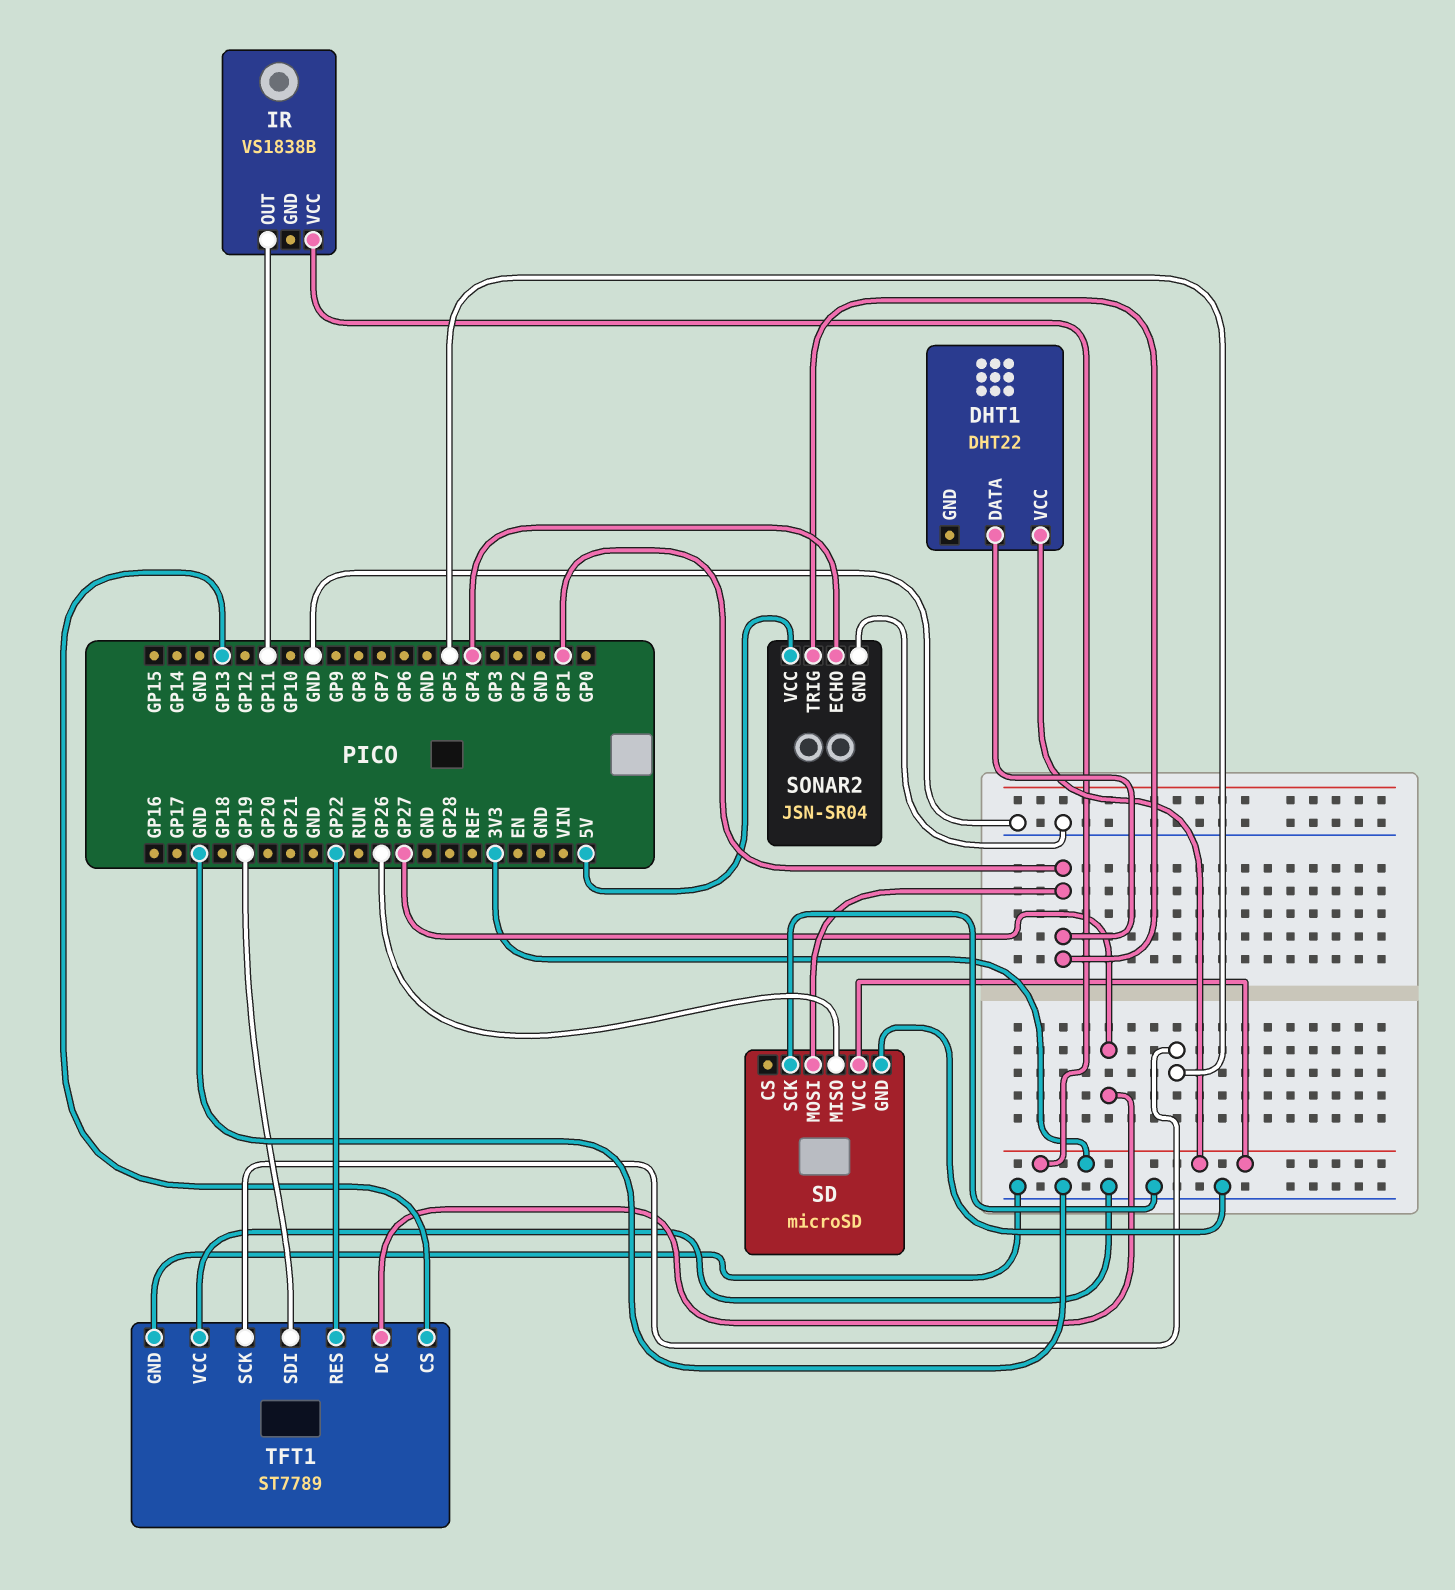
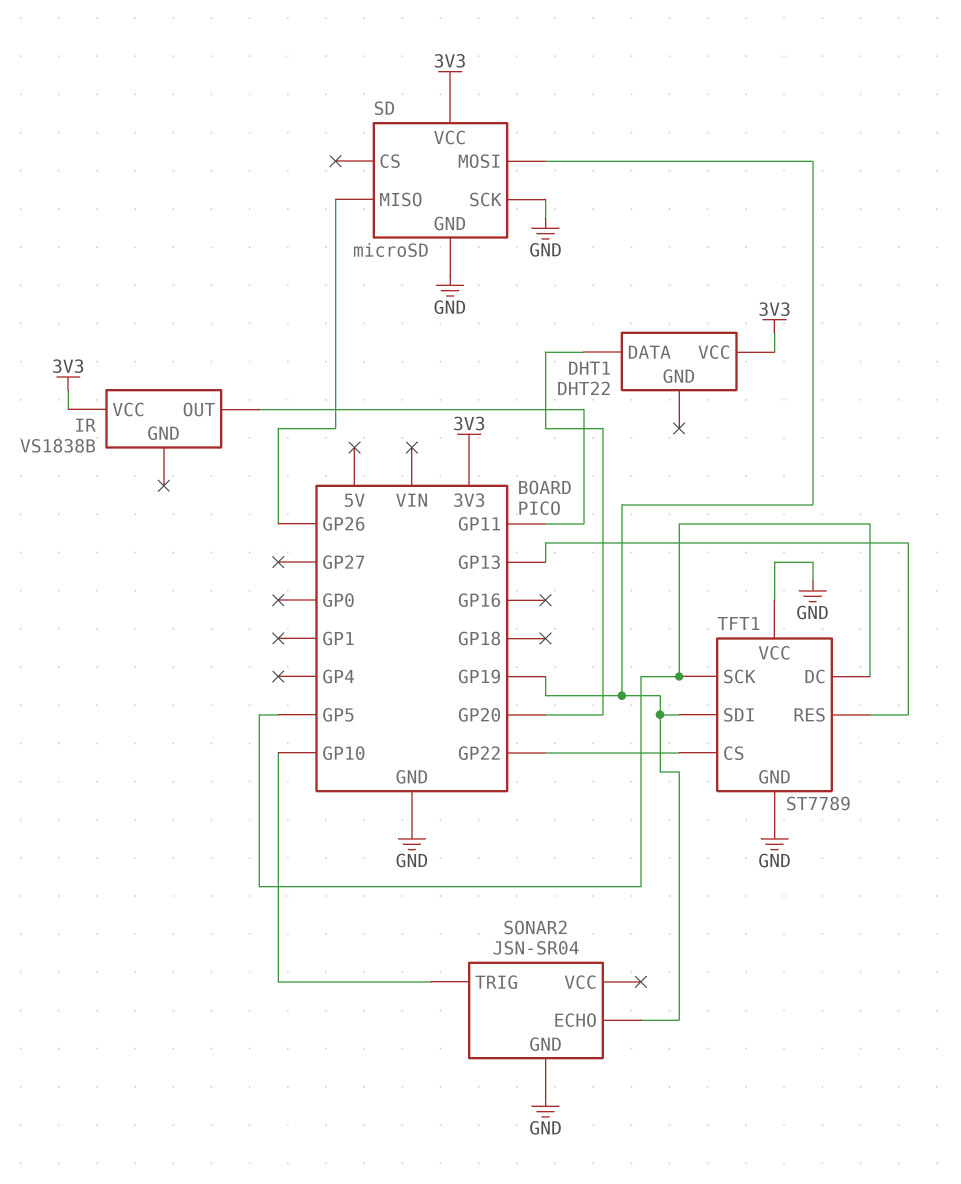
DHT1 pin DATA: GP1 -> GP20
SD pin MOSI: GP1 -> GP19
SONAR2 pin ECHO: GP4 -> GP19
SONAR2 pin TRIG: GP1 -> GP10
SONAR2 pin VCC: 5V -> none
TFT1 pin CS: GP13 -> GP22
TFT1 pin DC: GP27 -> GP5
TFT1 pin RES: GP22 -> GP13

